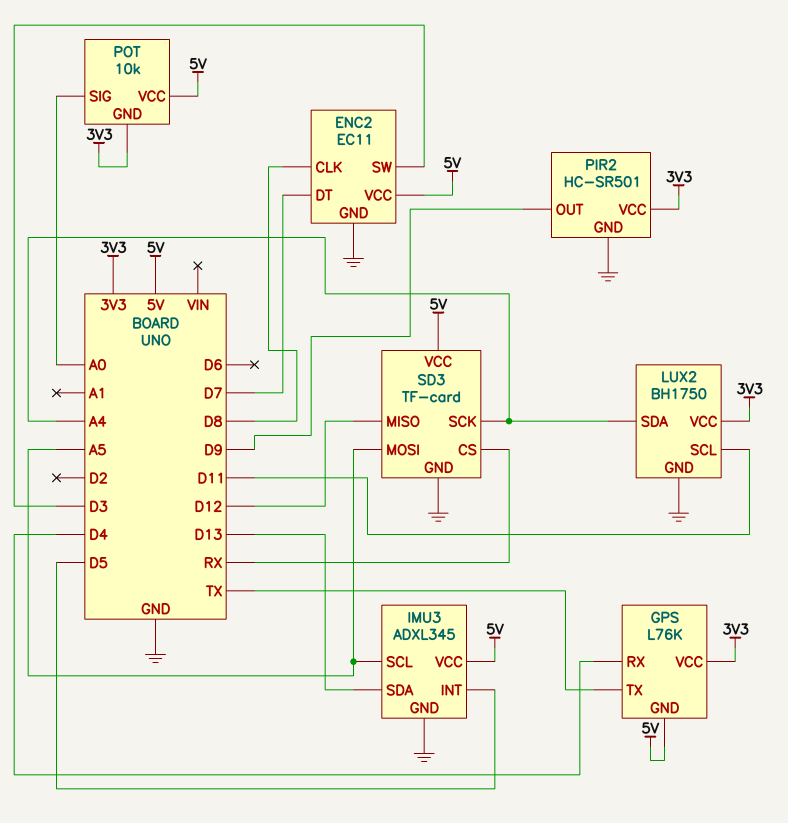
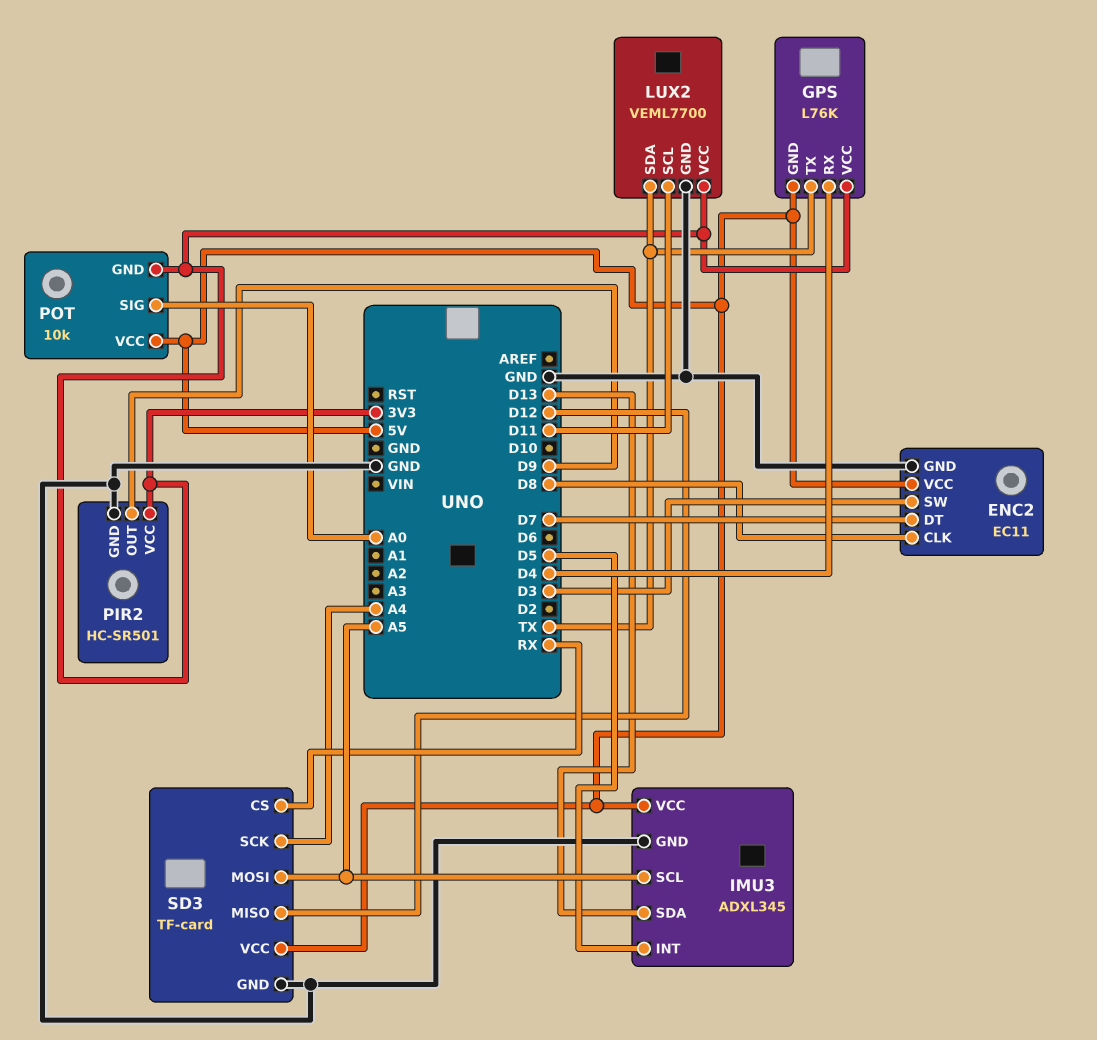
LUX2: BH1750 -> VEML7700
LUX2 pin SDA: A4 -> TX

